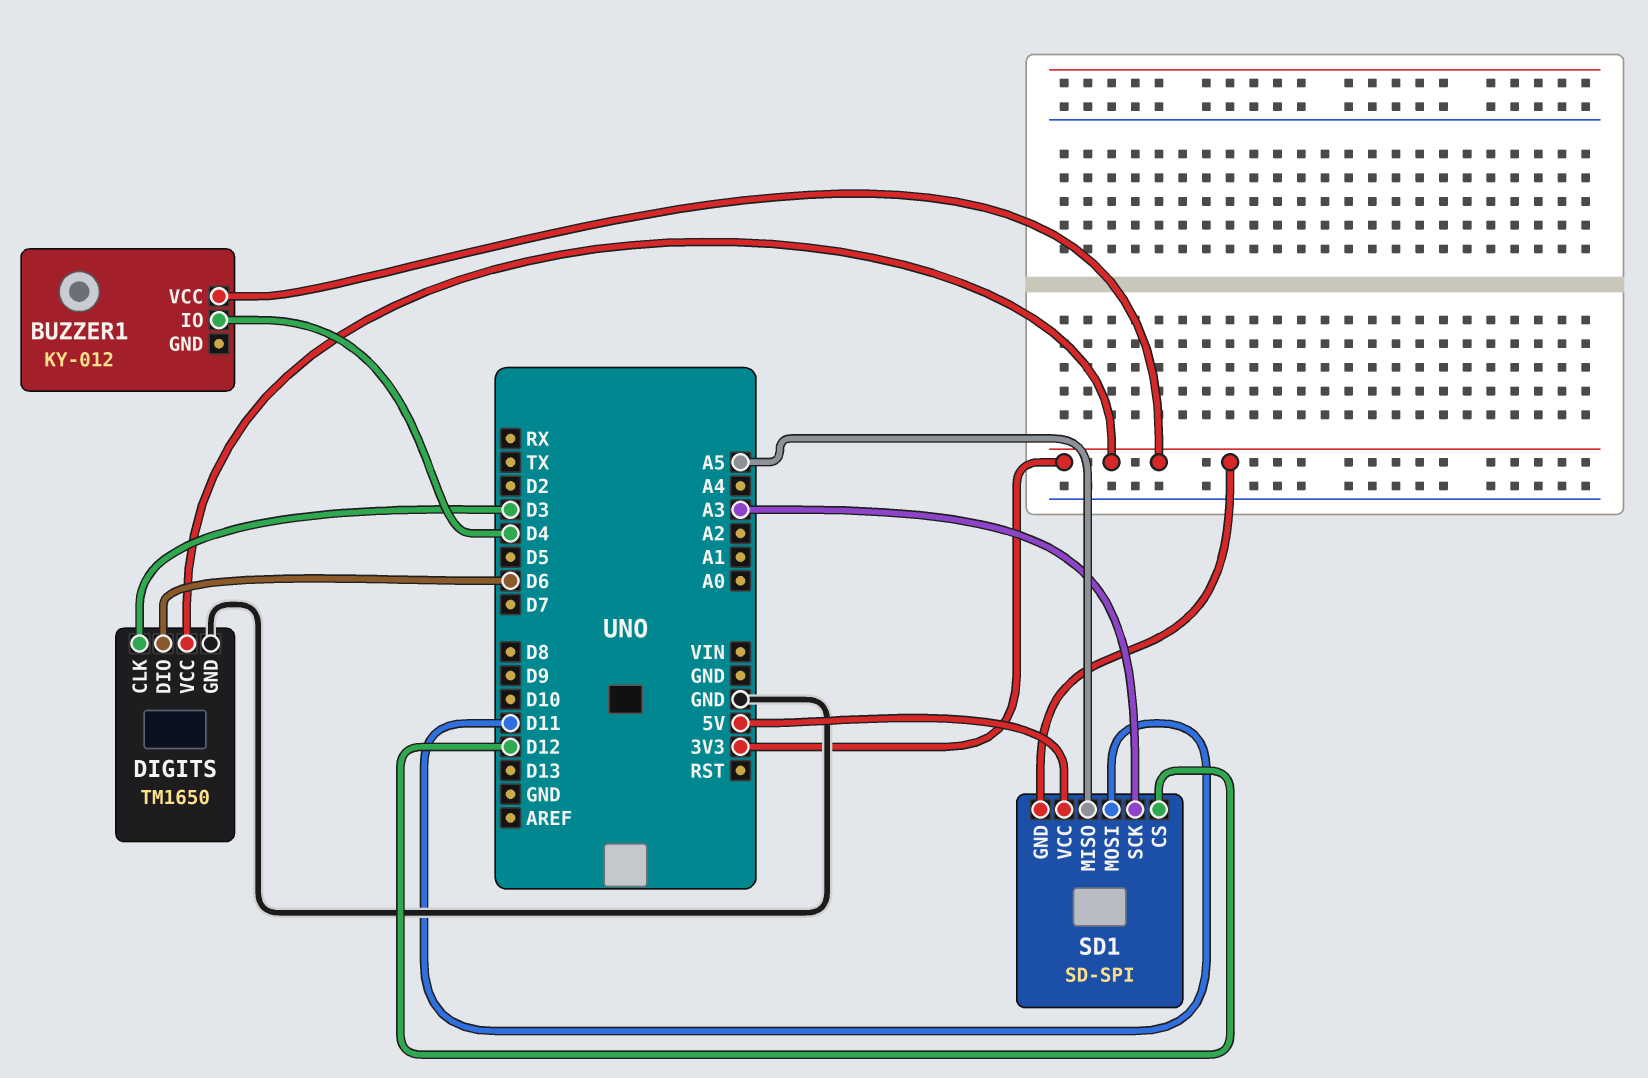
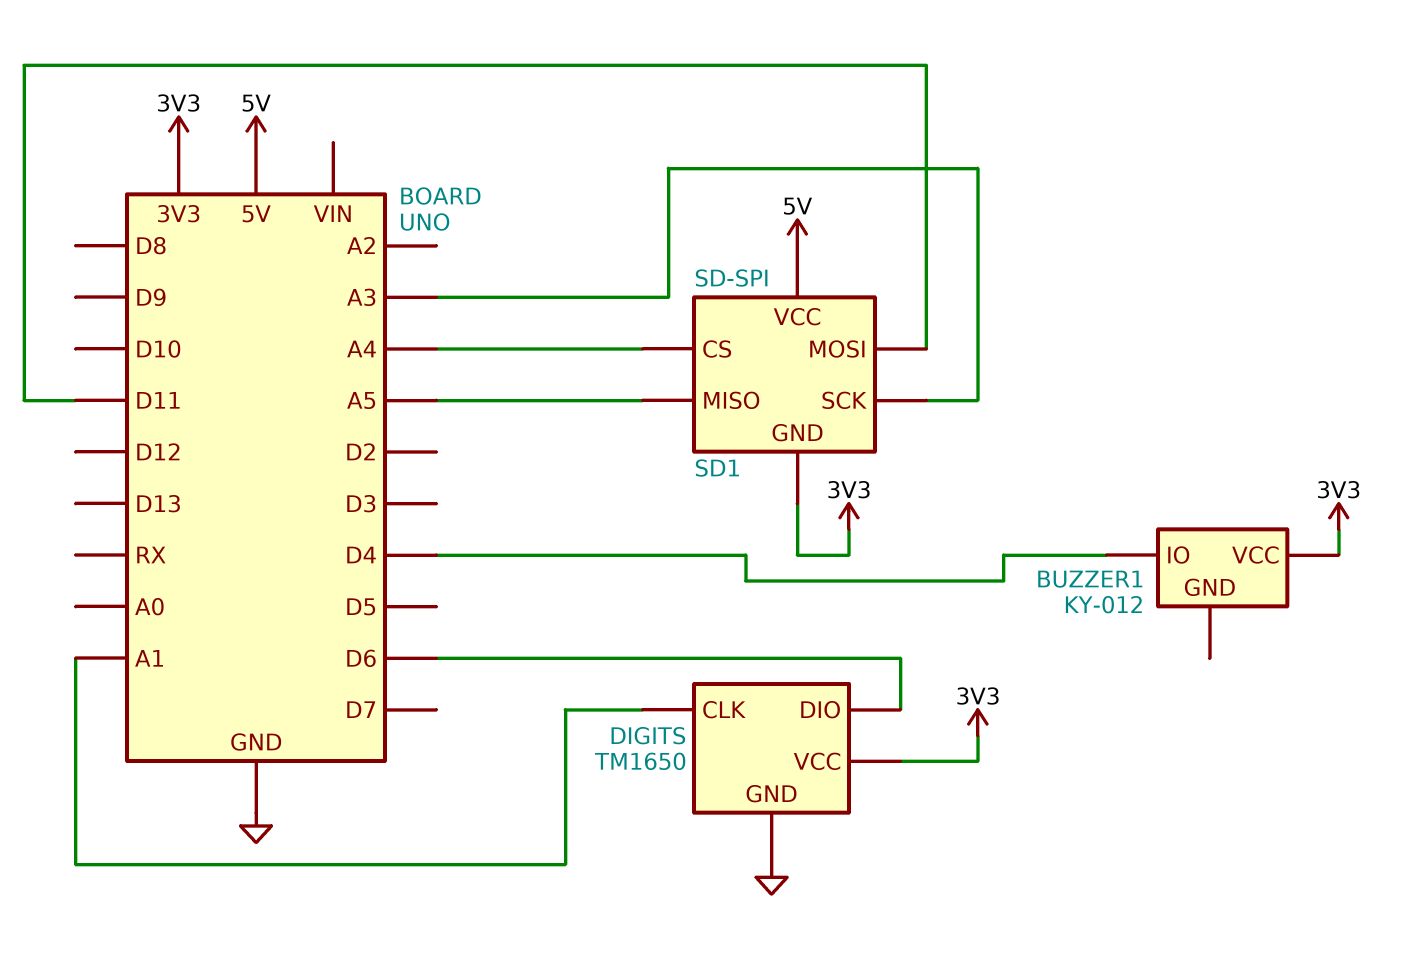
DIGITS pin CLK: D3 -> A1
SD1 pin CS: D12 -> A4

